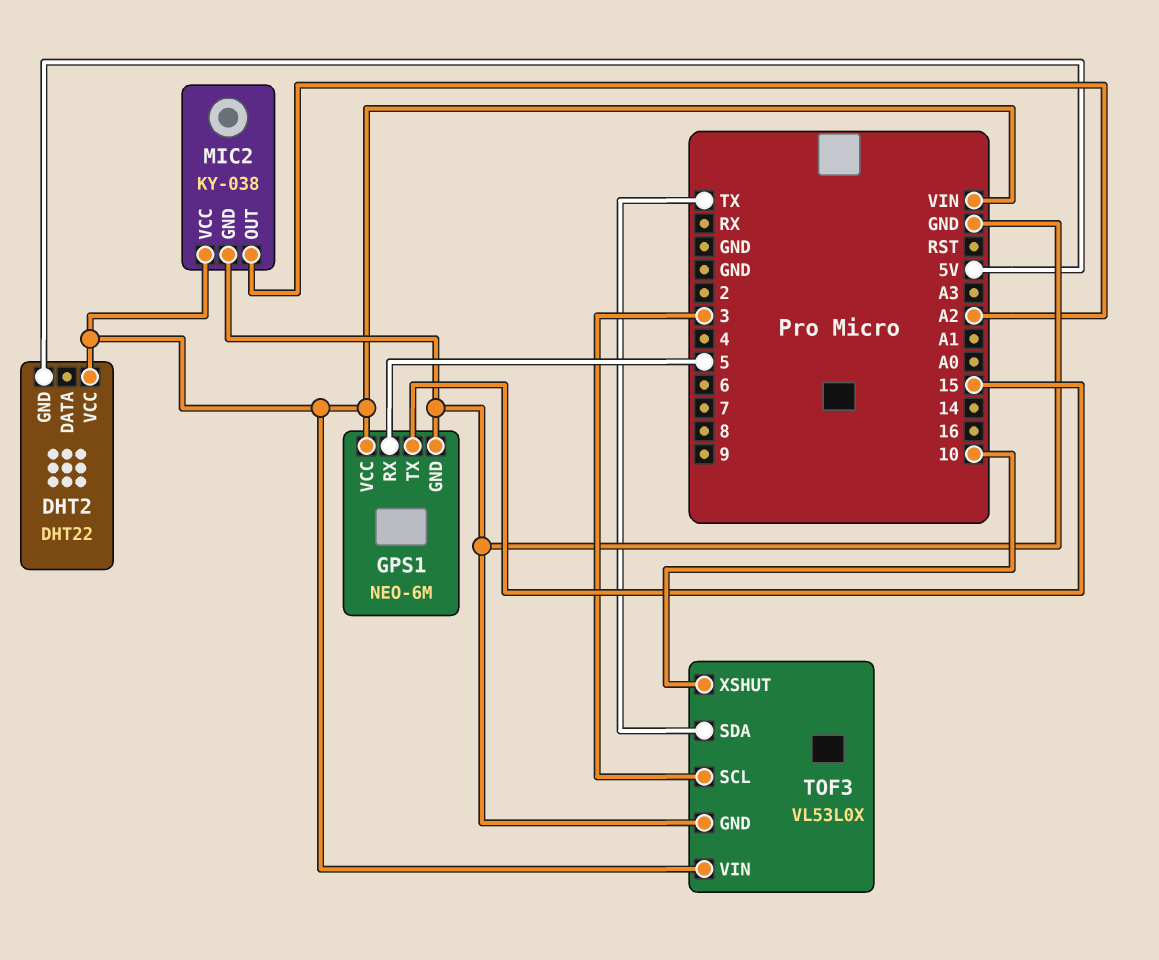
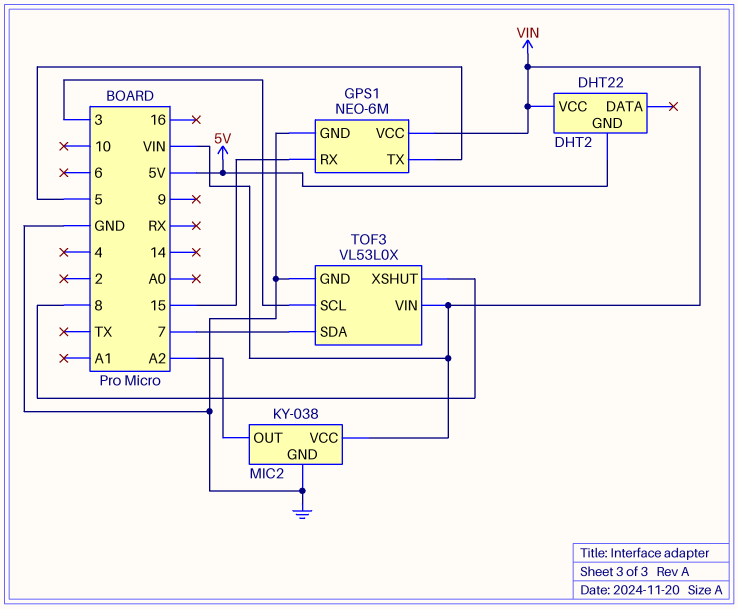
GPS1 pin RX: 5 -> 15
GPS1 pin TX: 15 -> 5
TOF3 pin SDA: TX -> 7
TOF3 pin XSHUT: 10 -> 8

